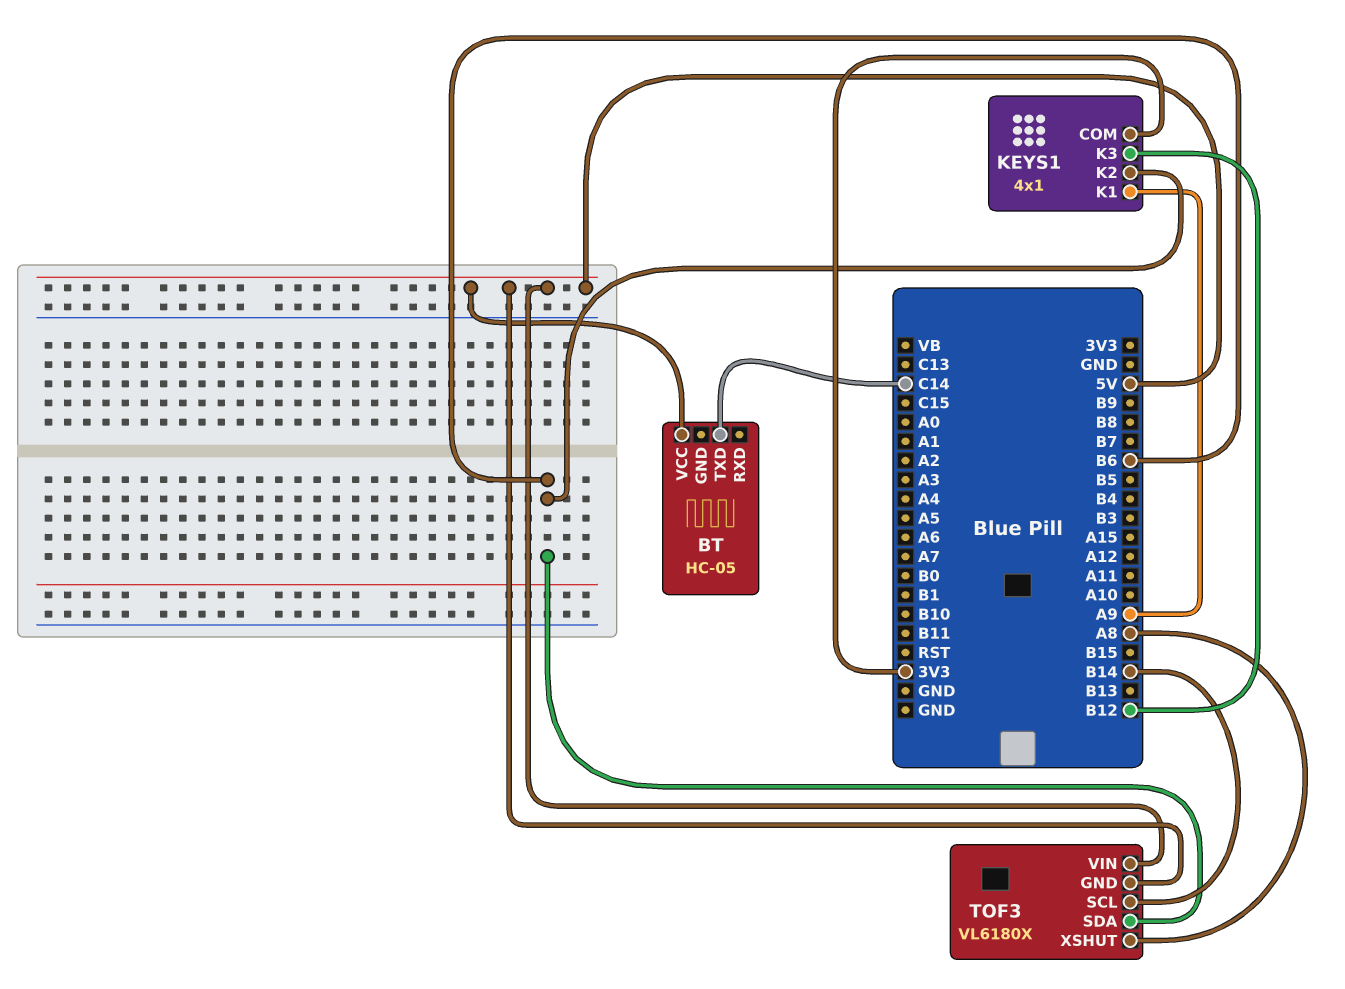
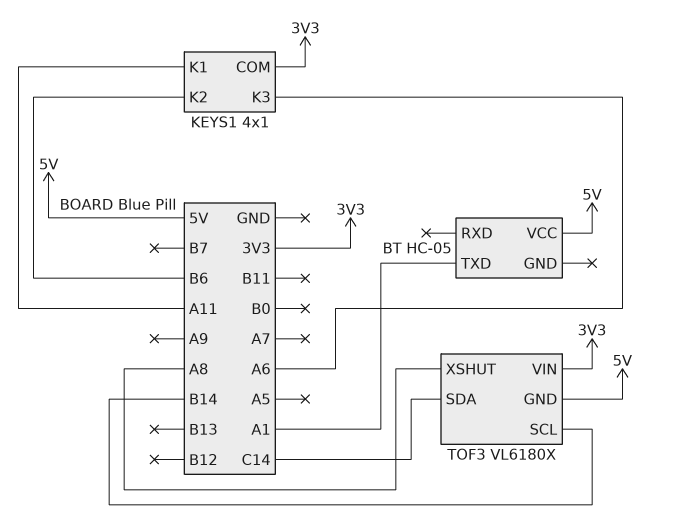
BT pin TXD: C14 -> A1
KEYS1 pin K1: A9 -> A11
KEYS1 pin K3: B12 -> A6
TOF3 pin SDA: B6 -> C14
TOF3 pin VIN: 5V -> 3V3

